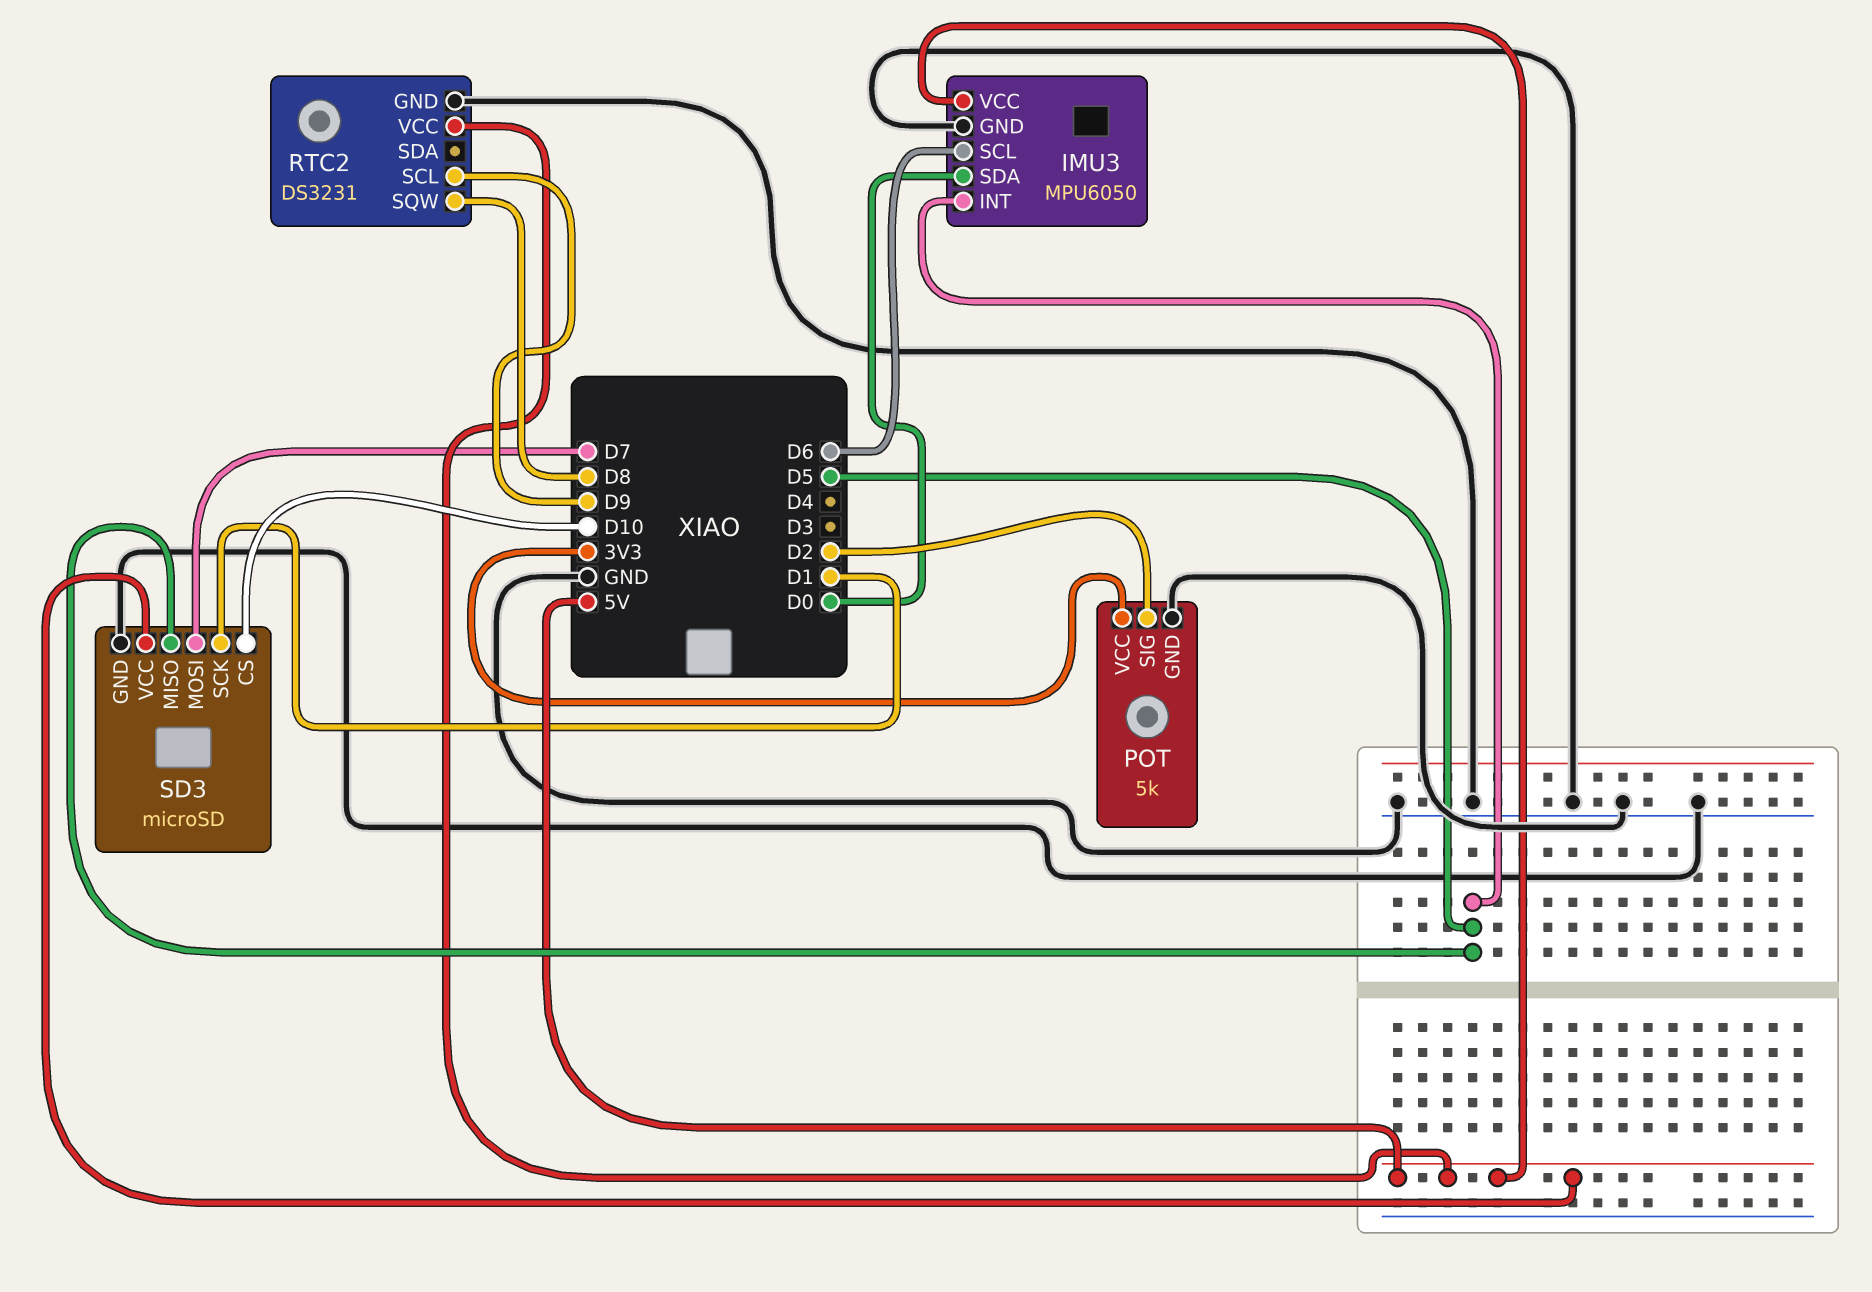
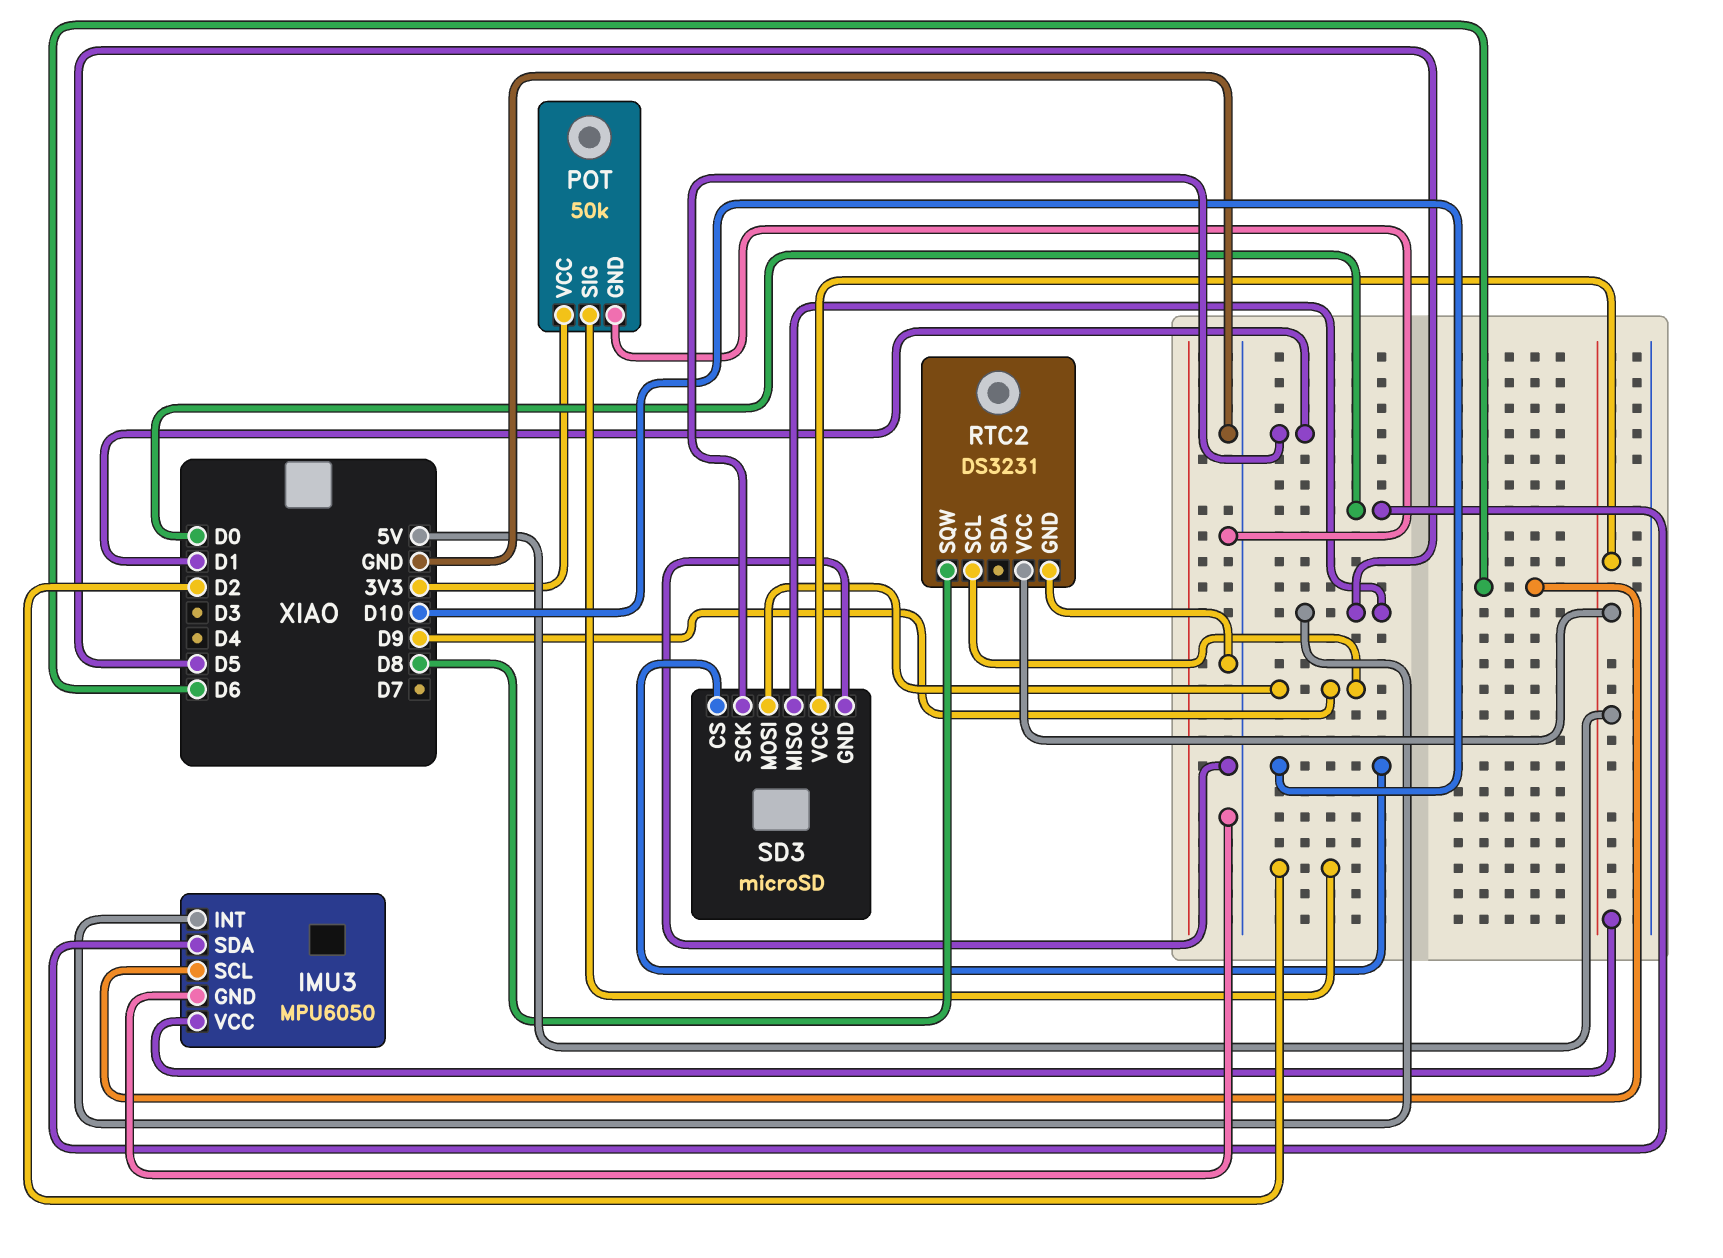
POT: 5k -> 50k
SD3 pin MOSI: D7 -> D9

